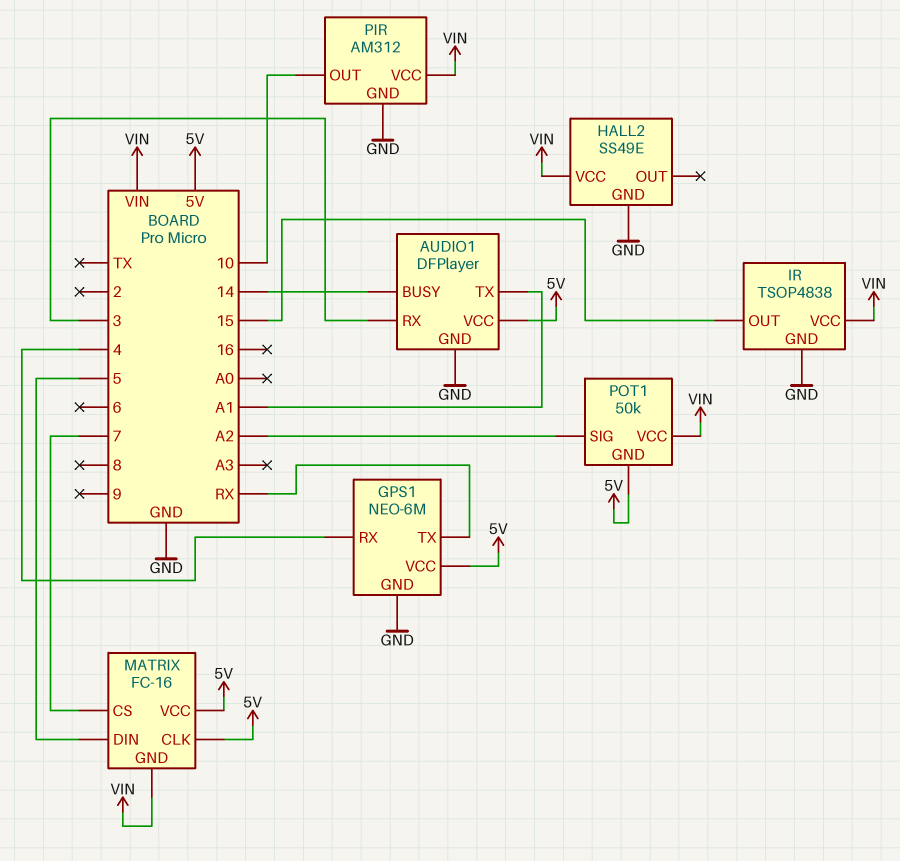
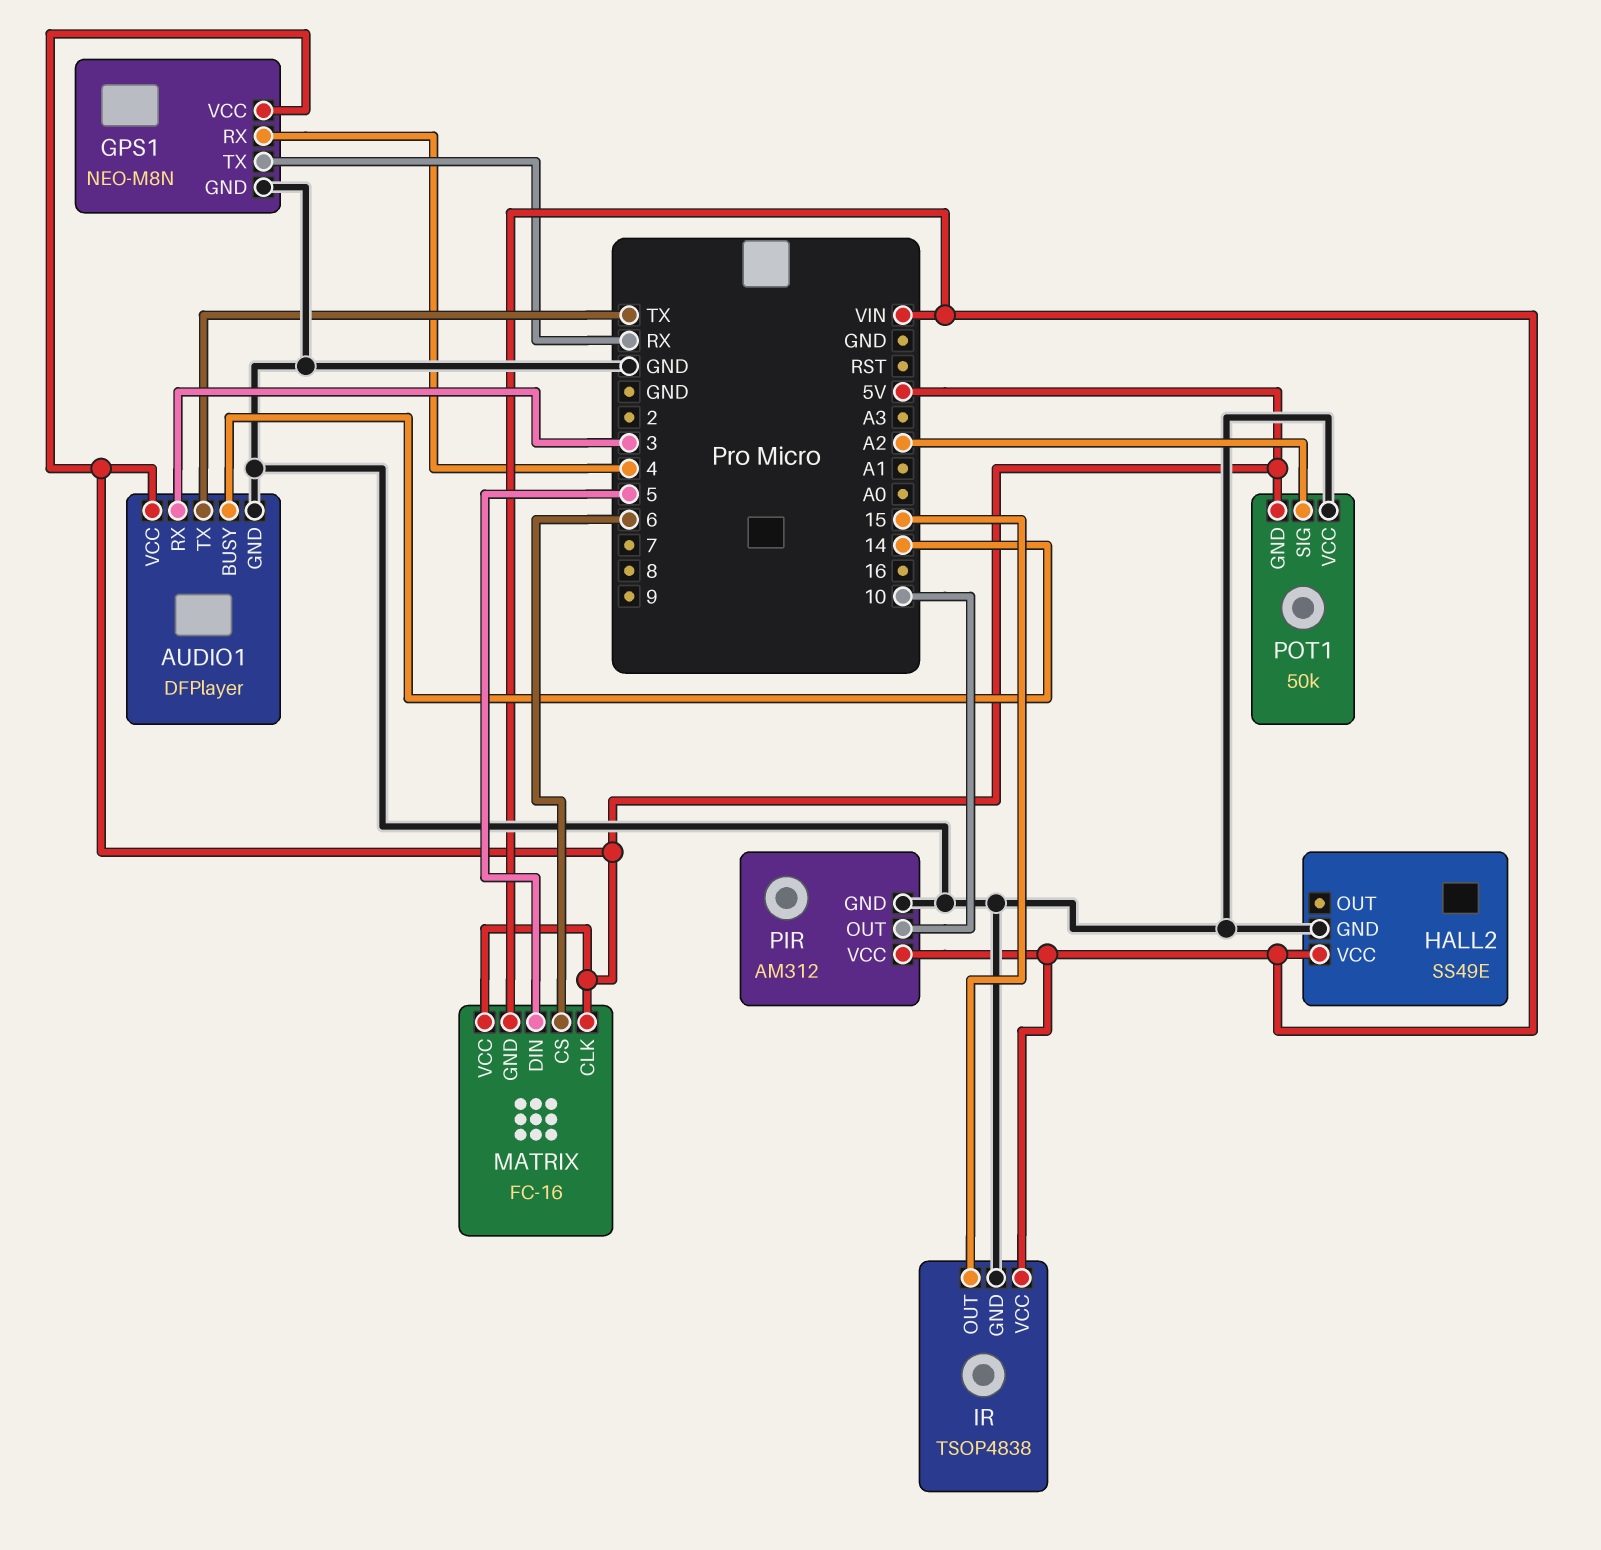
AUDIO1 pin TX: A1 -> TX
GPS1: NEO-6M -> NEO-M8N
MATRIX pin CS: 7 -> 6
POT1 pin VCC: VIN -> GND

